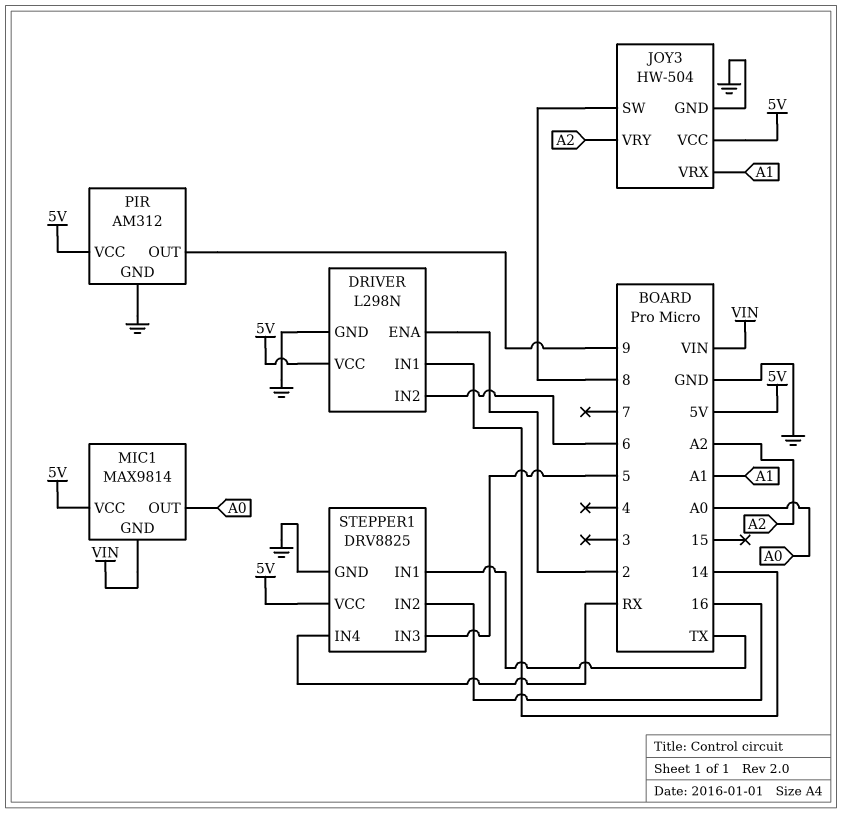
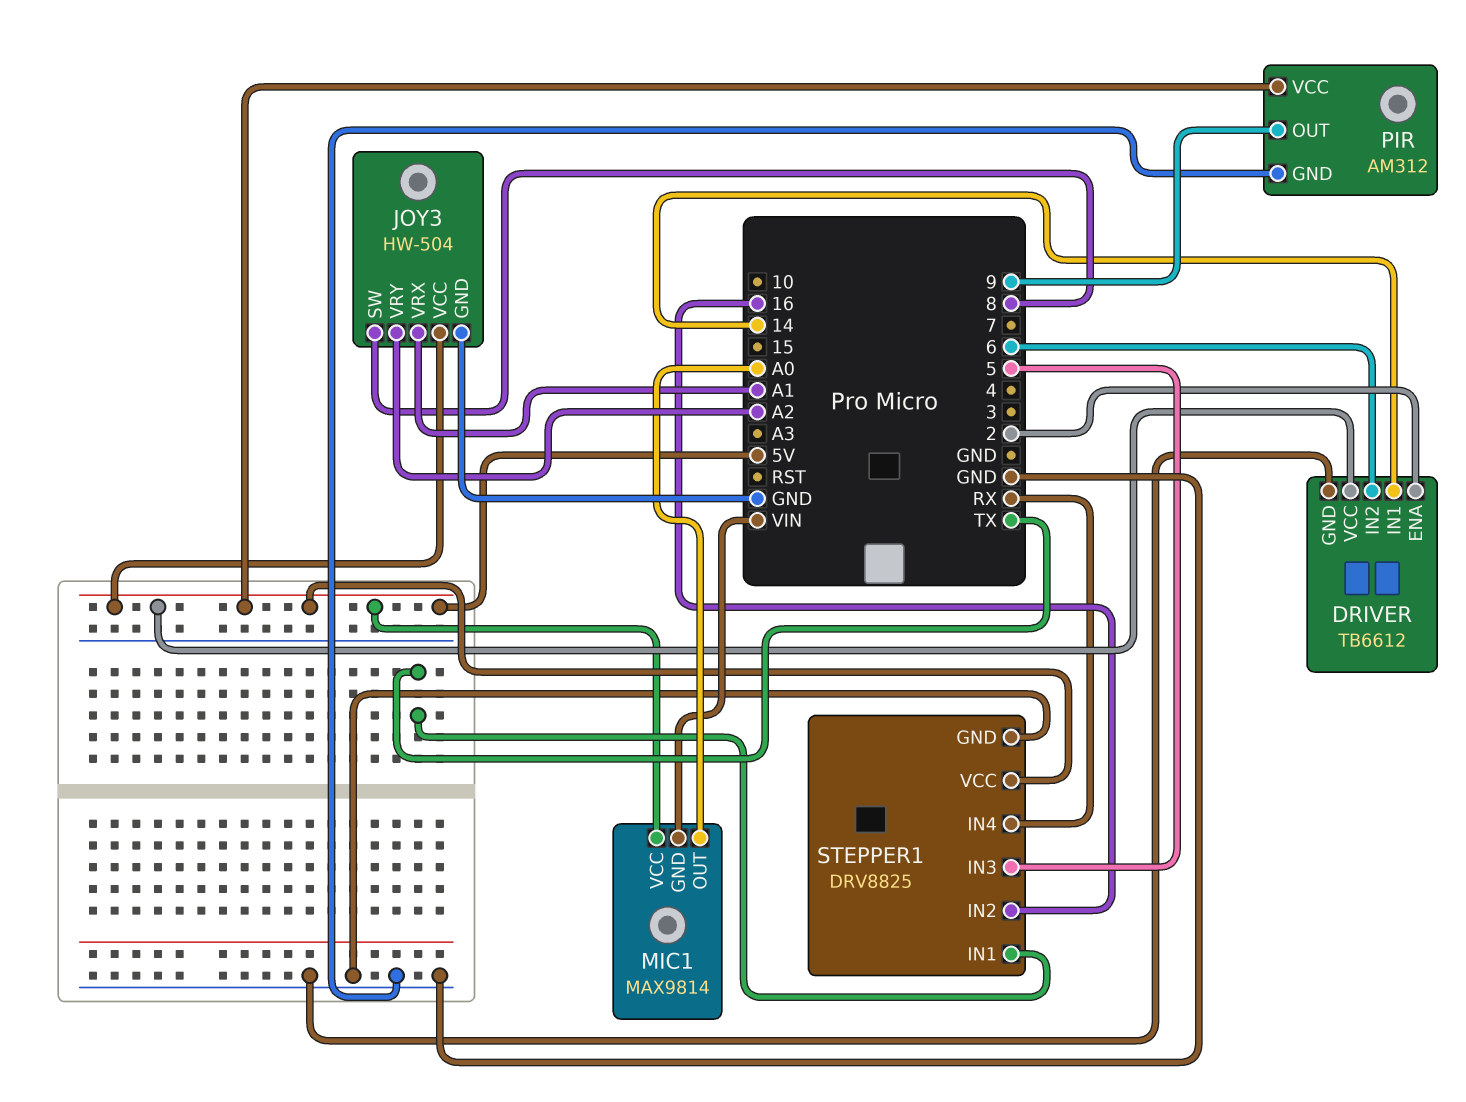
DRIVER: L298N -> TB6612

